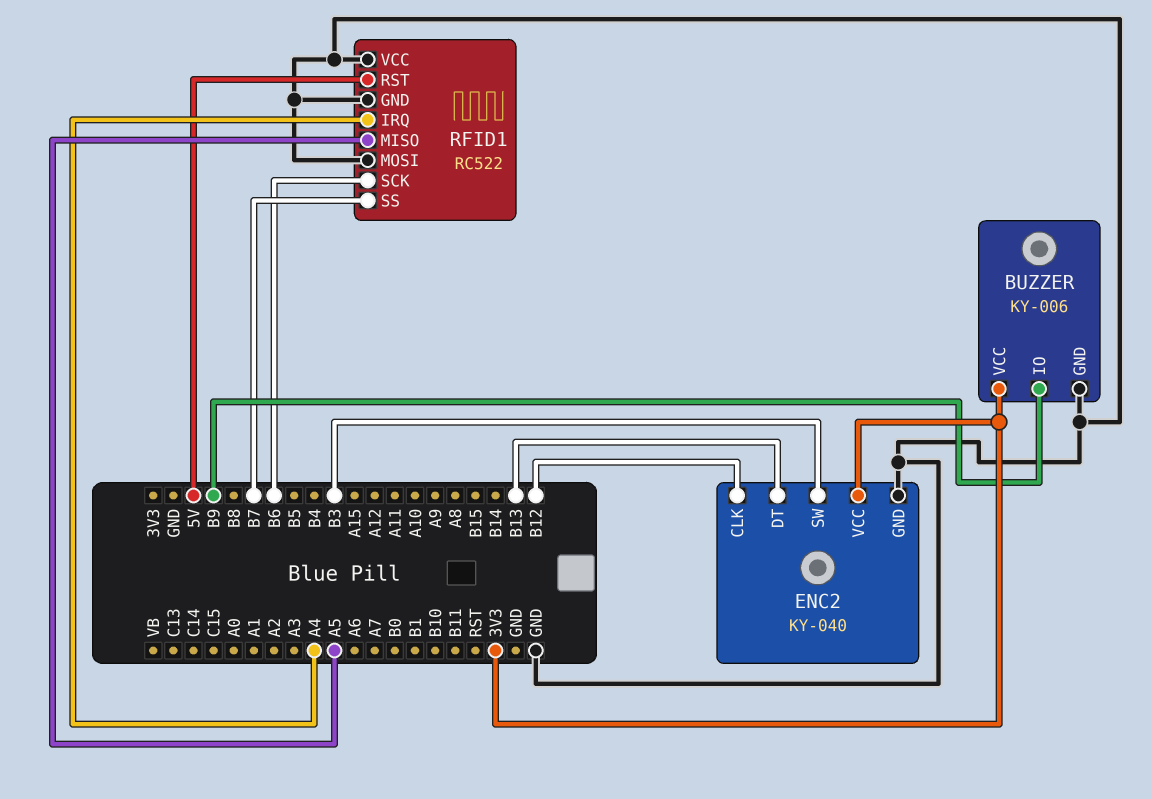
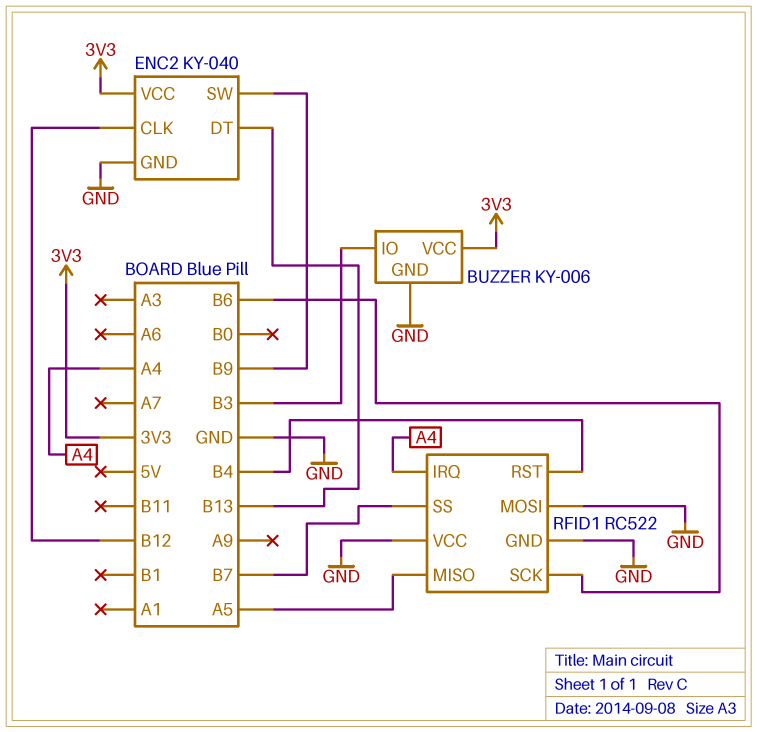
BUZZER pin IO: B9 -> B3
ENC2 pin SW: B3 -> B9
RFID1 pin RST: 5V -> B4

